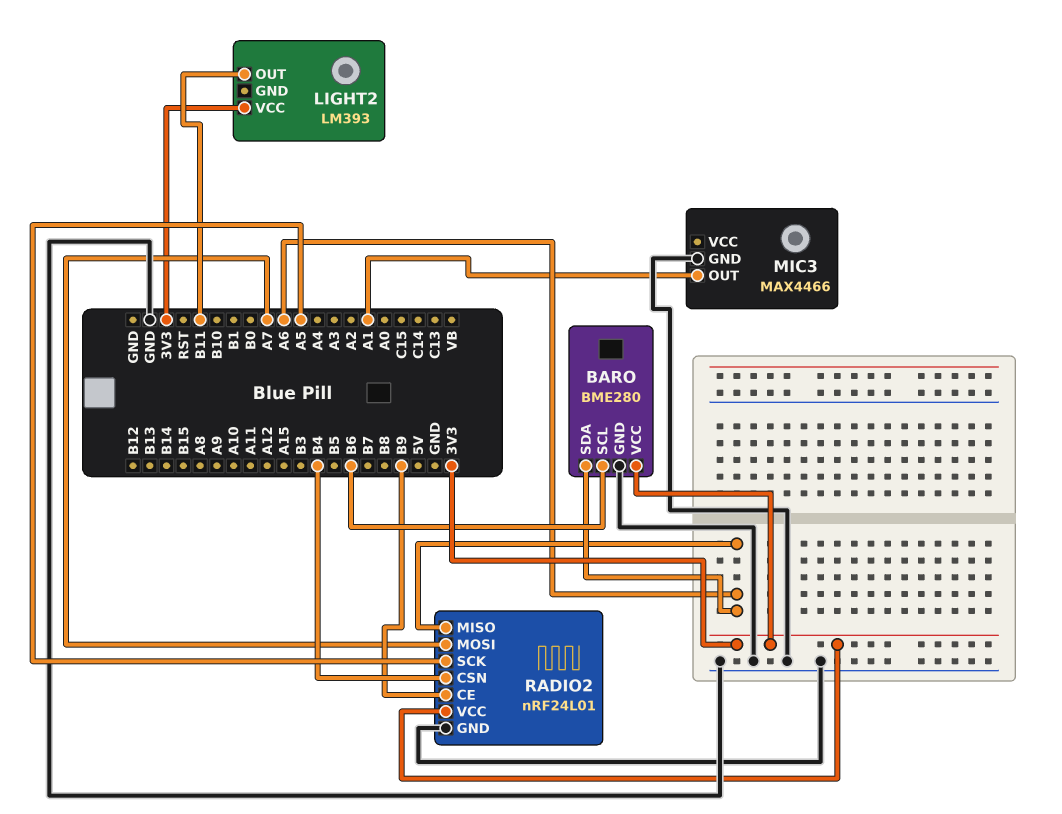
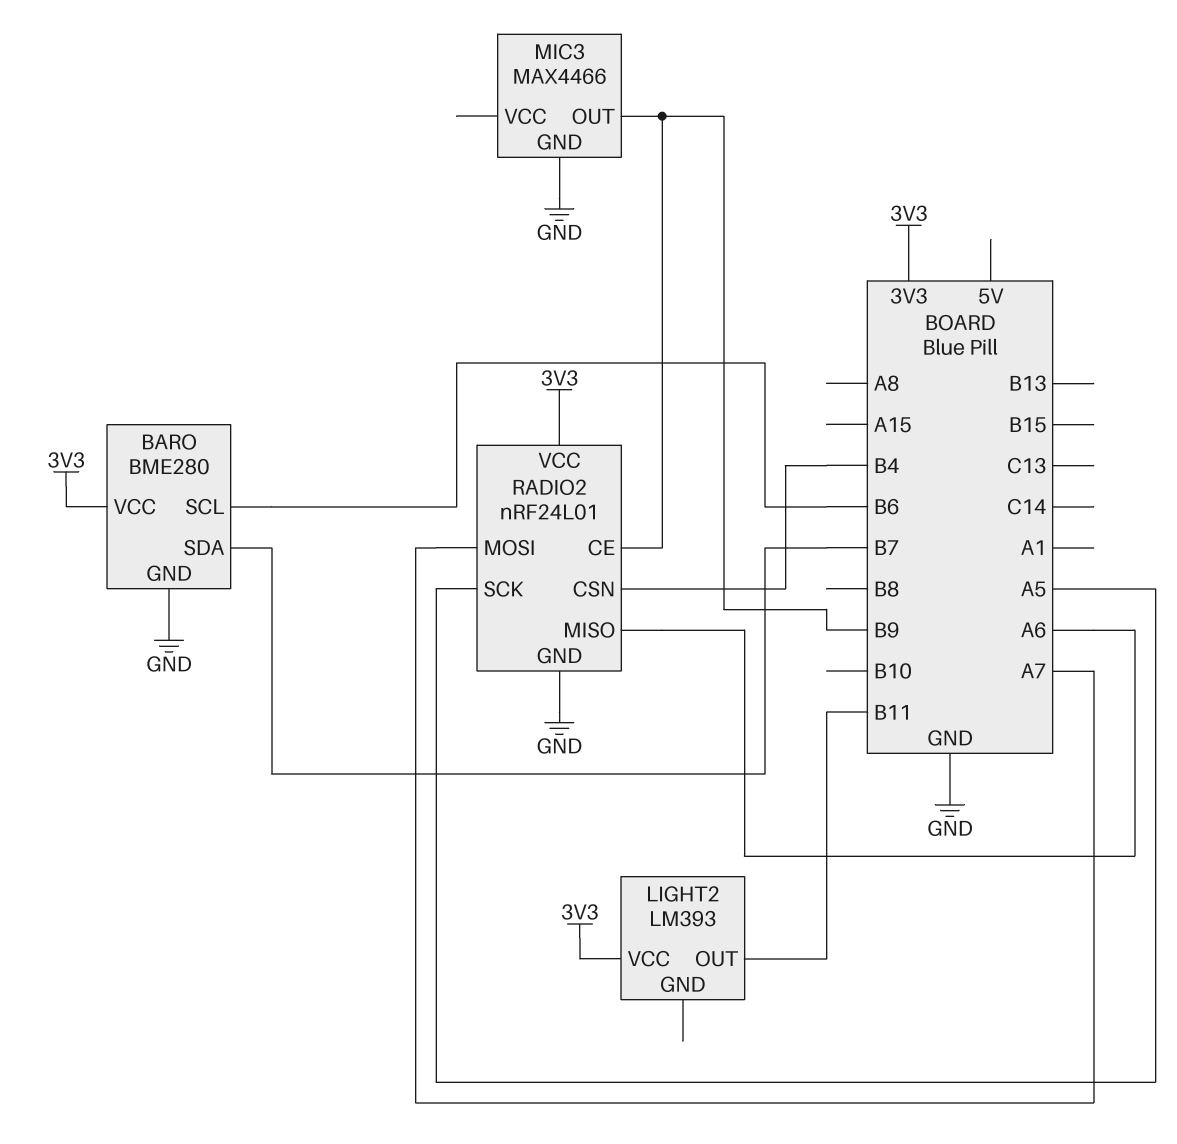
BARO pin SDA: A6 -> B7
MIC3 pin OUT: A1 -> B9

